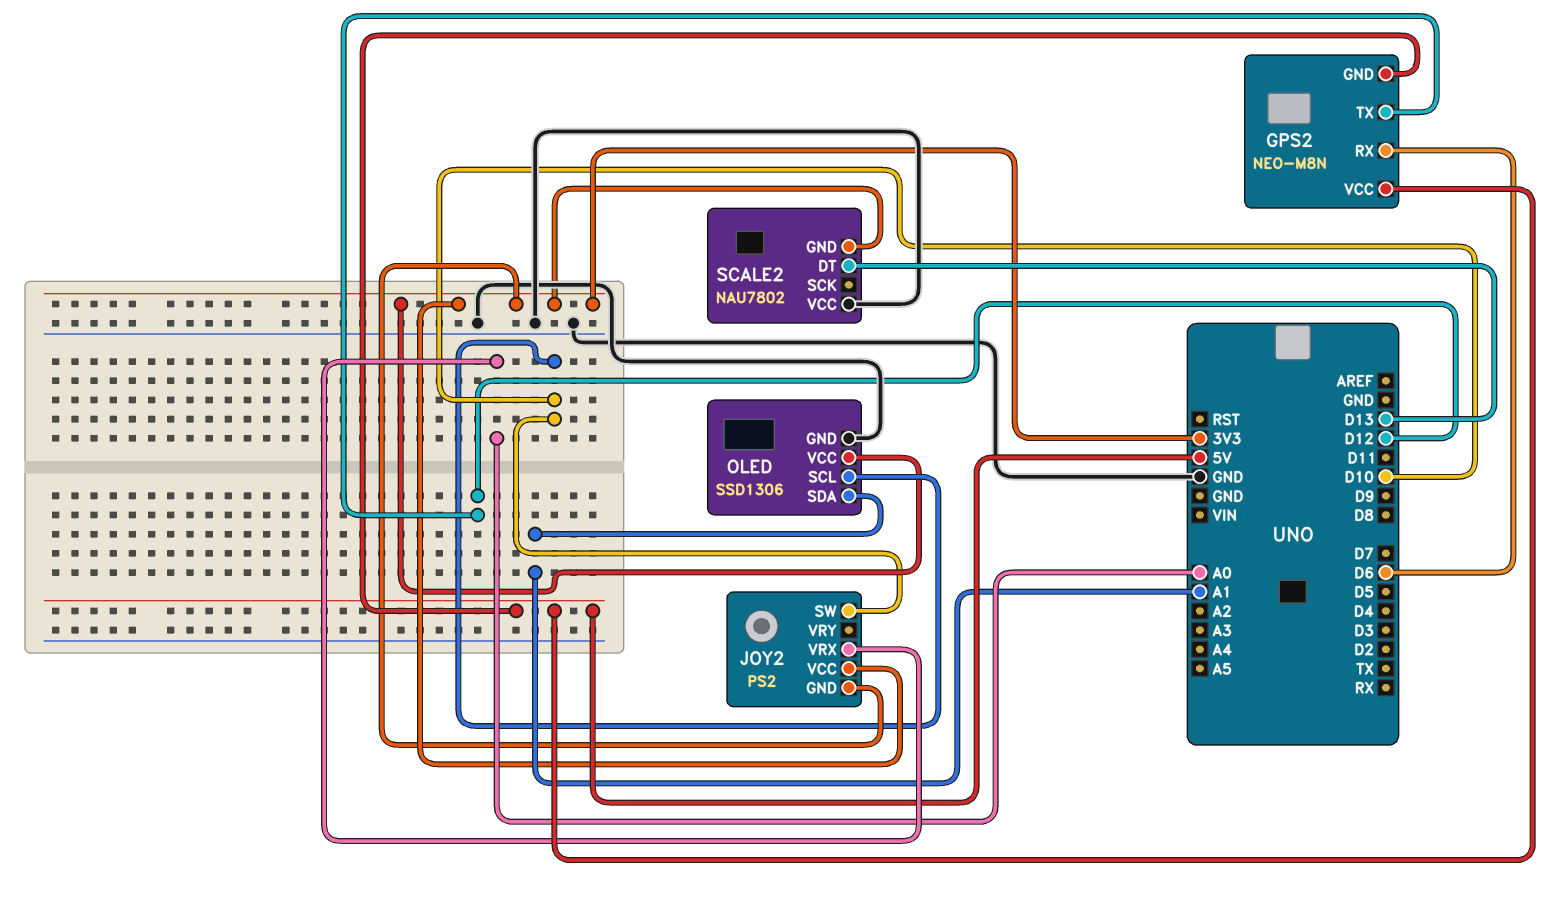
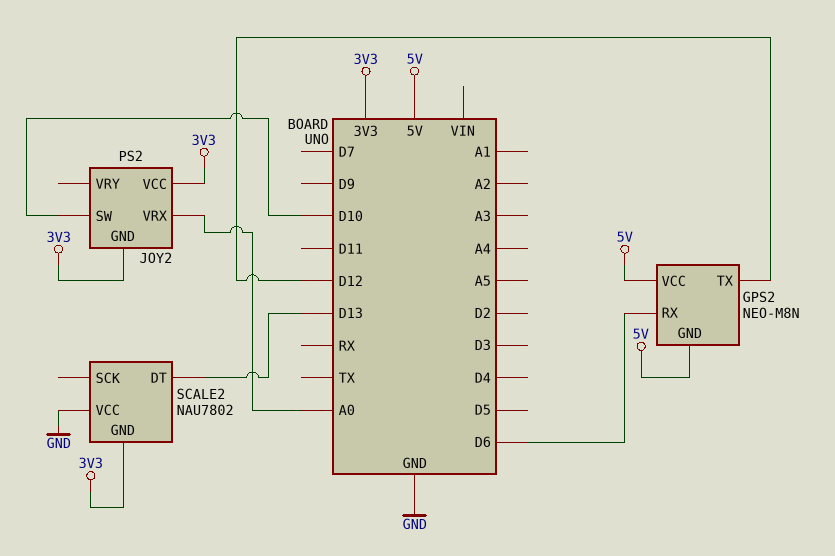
OLED: SSD1306 -> none
OLED pin GND: GND -> none
OLED pin SCL: D10 -> none
OLED pin SDA: A1 -> none
OLED pin VCC: 3V3 -> none

